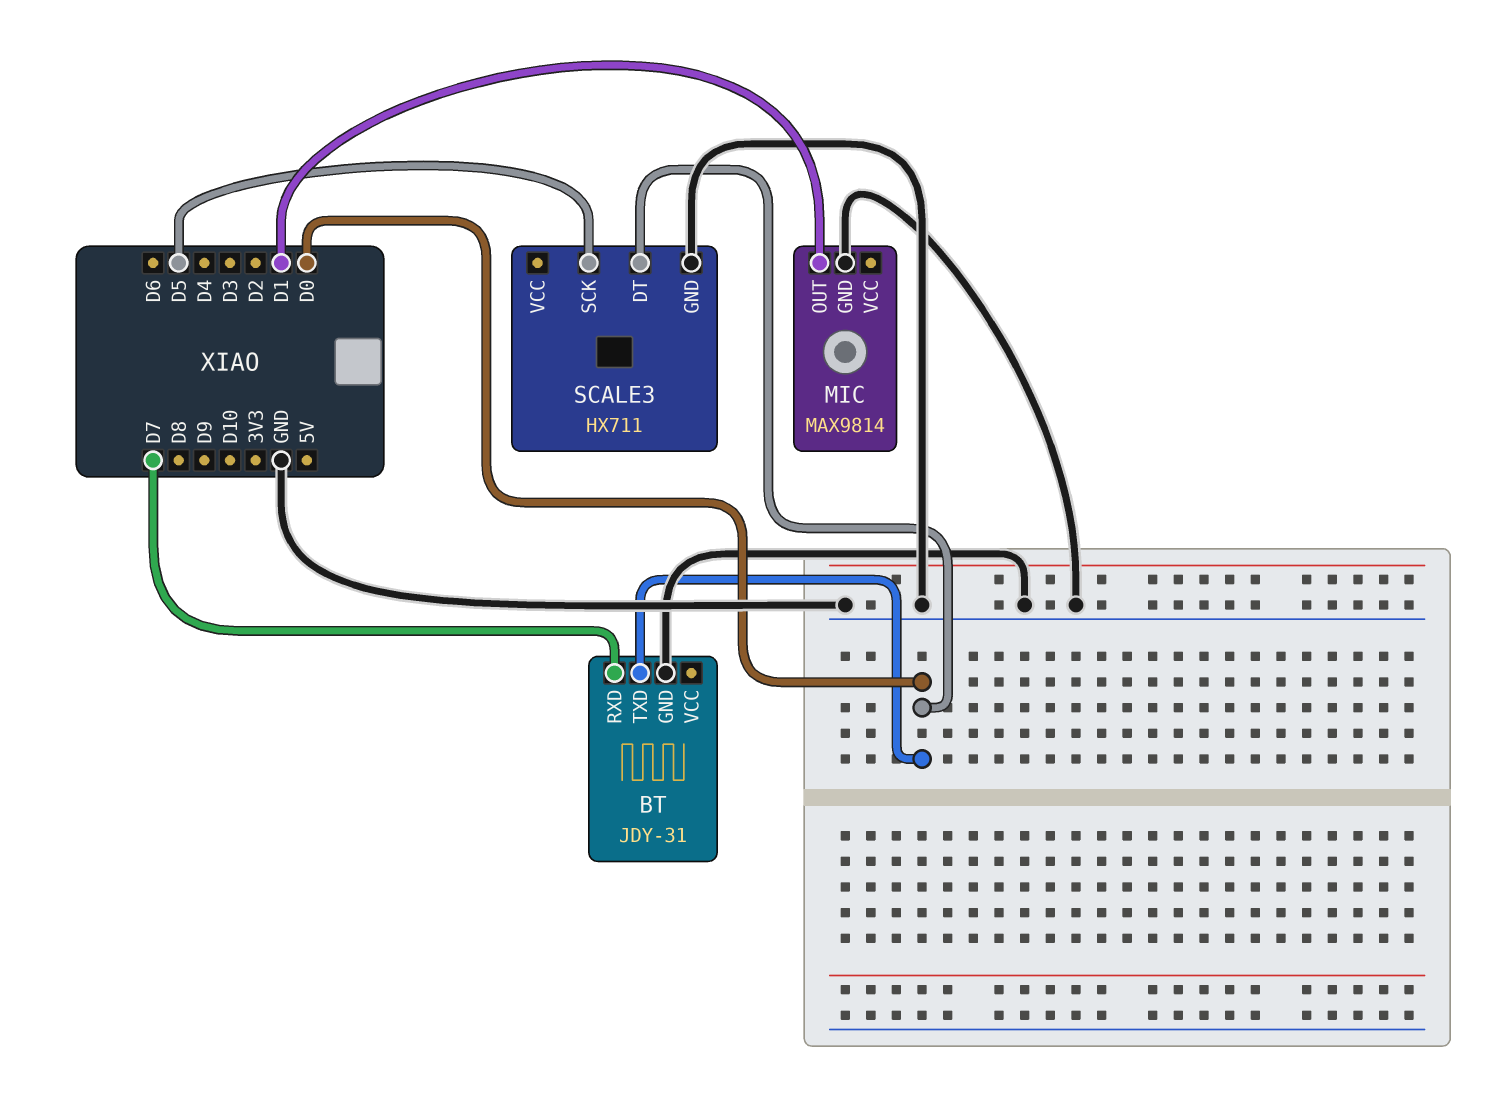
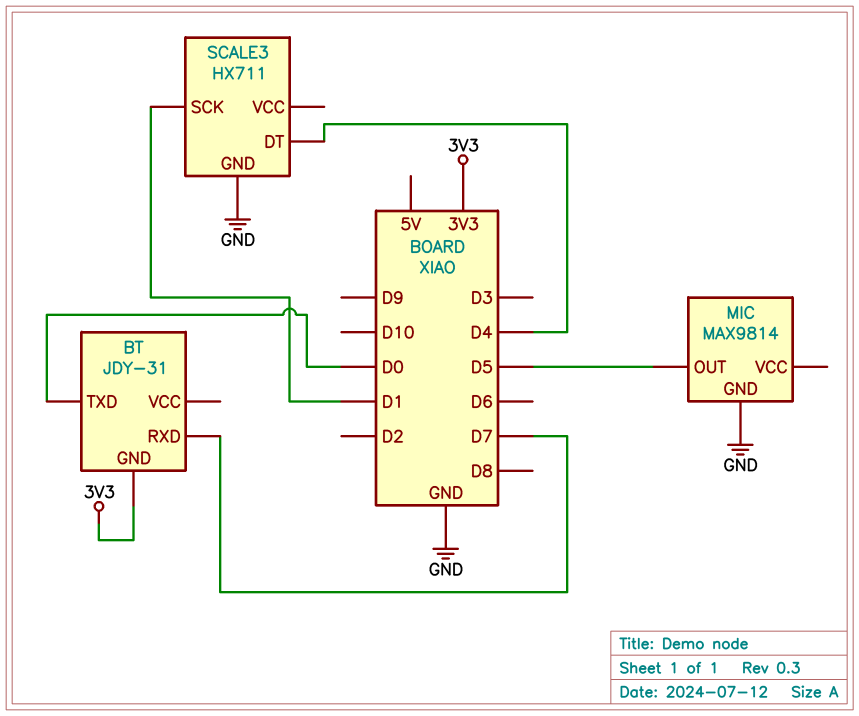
BT pin GND: GND -> 3V3
MIC pin OUT: D1 -> D5
SCALE3 pin DT: D0 -> D4
SCALE3 pin SCK: D5 -> D1

